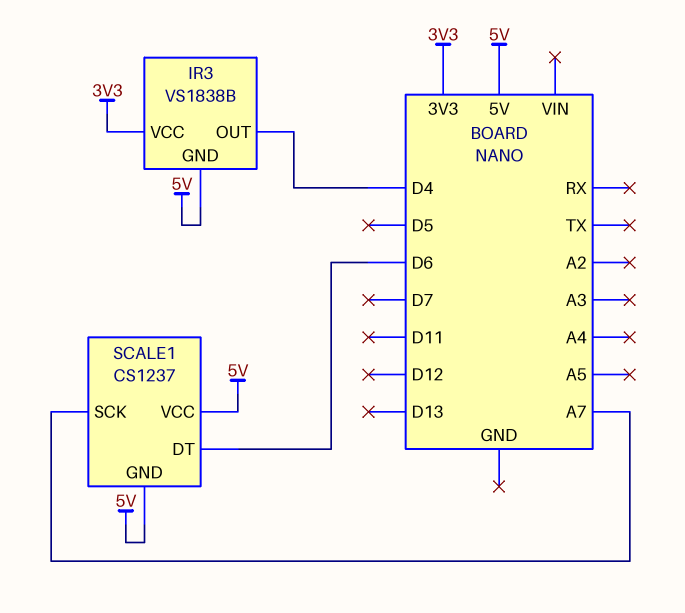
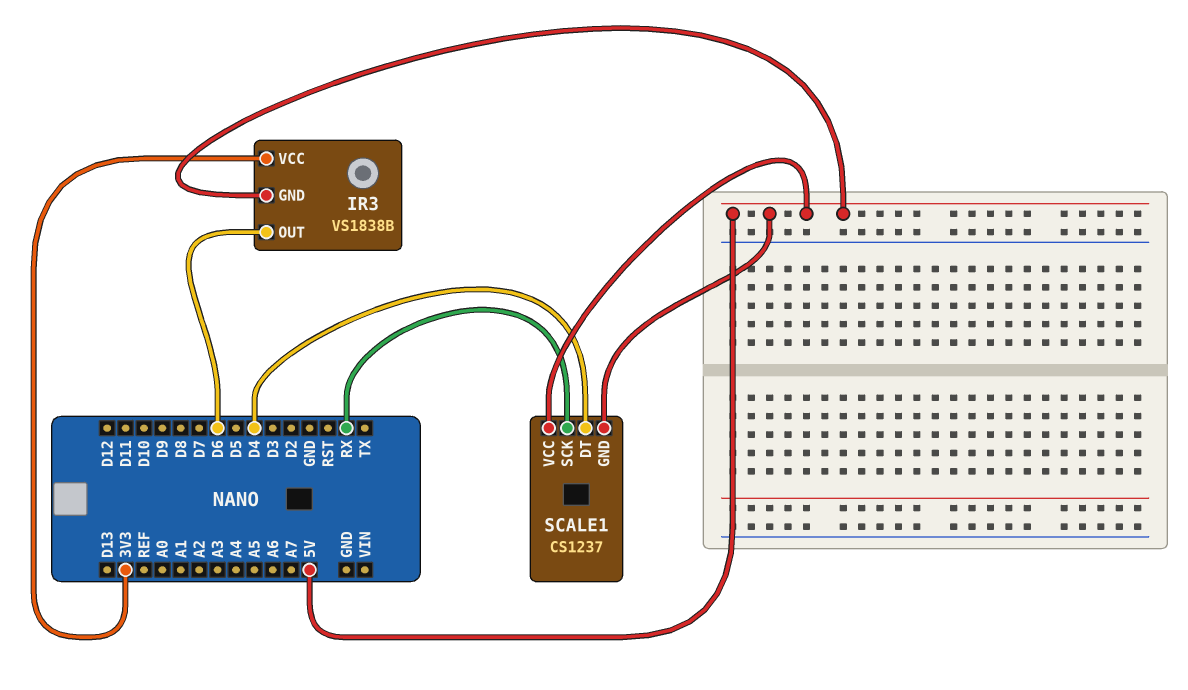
IR3 pin OUT: D4 -> D6
SCALE1 pin DT: D6 -> D4
SCALE1 pin SCK: A7 -> RX

